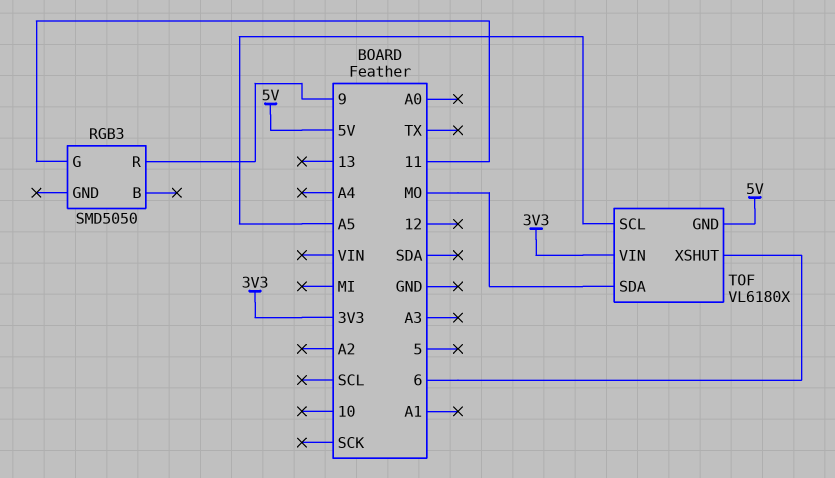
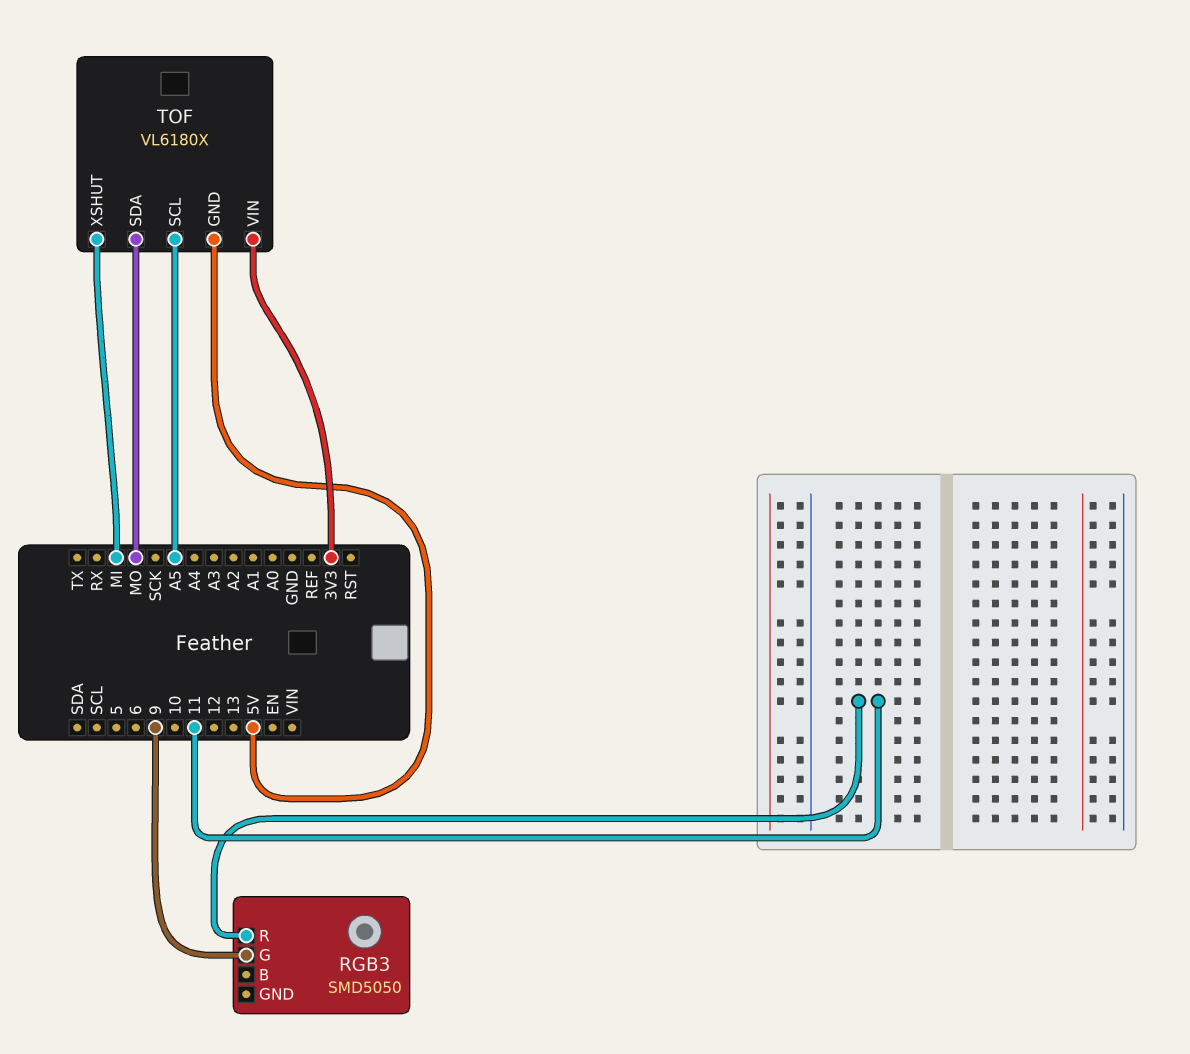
RGB3 pin G: 11 -> 9
RGB3 pin R: 9 -> 11
TOF pin XSHUT: 6 -> MI

